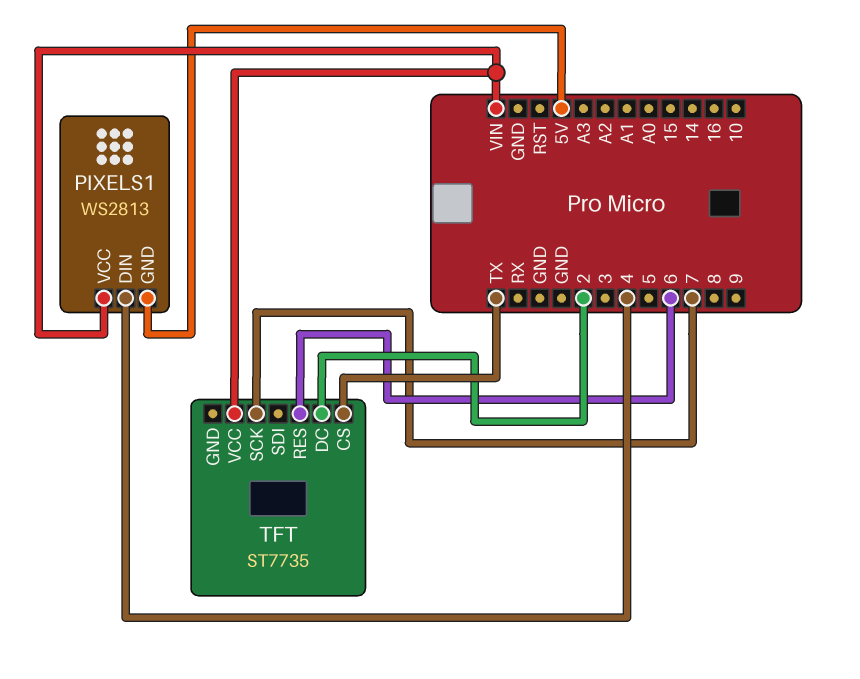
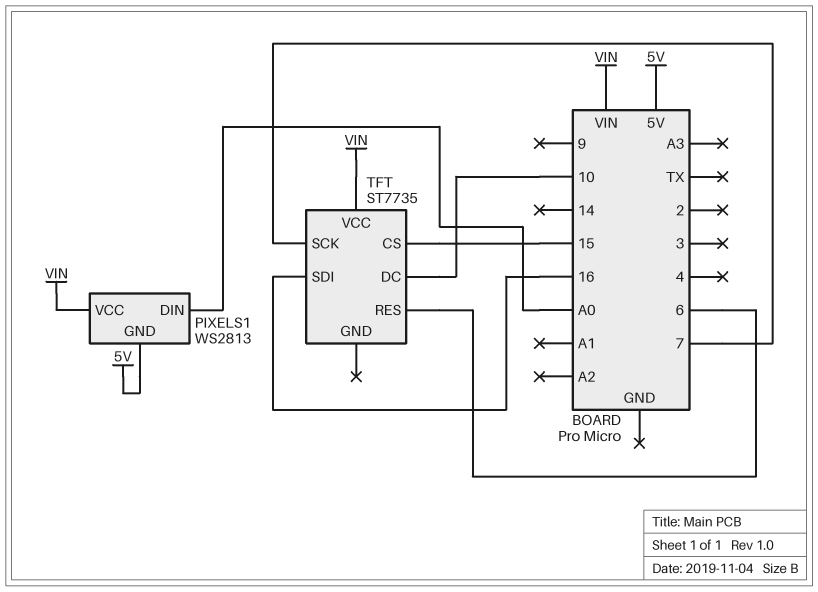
PIXELS1 pin DIN: 4 -> A0
TFT pin CS: TX -> 15
TFT pin DC: 2 -> 10
TFT pin SDI: none -> 16

